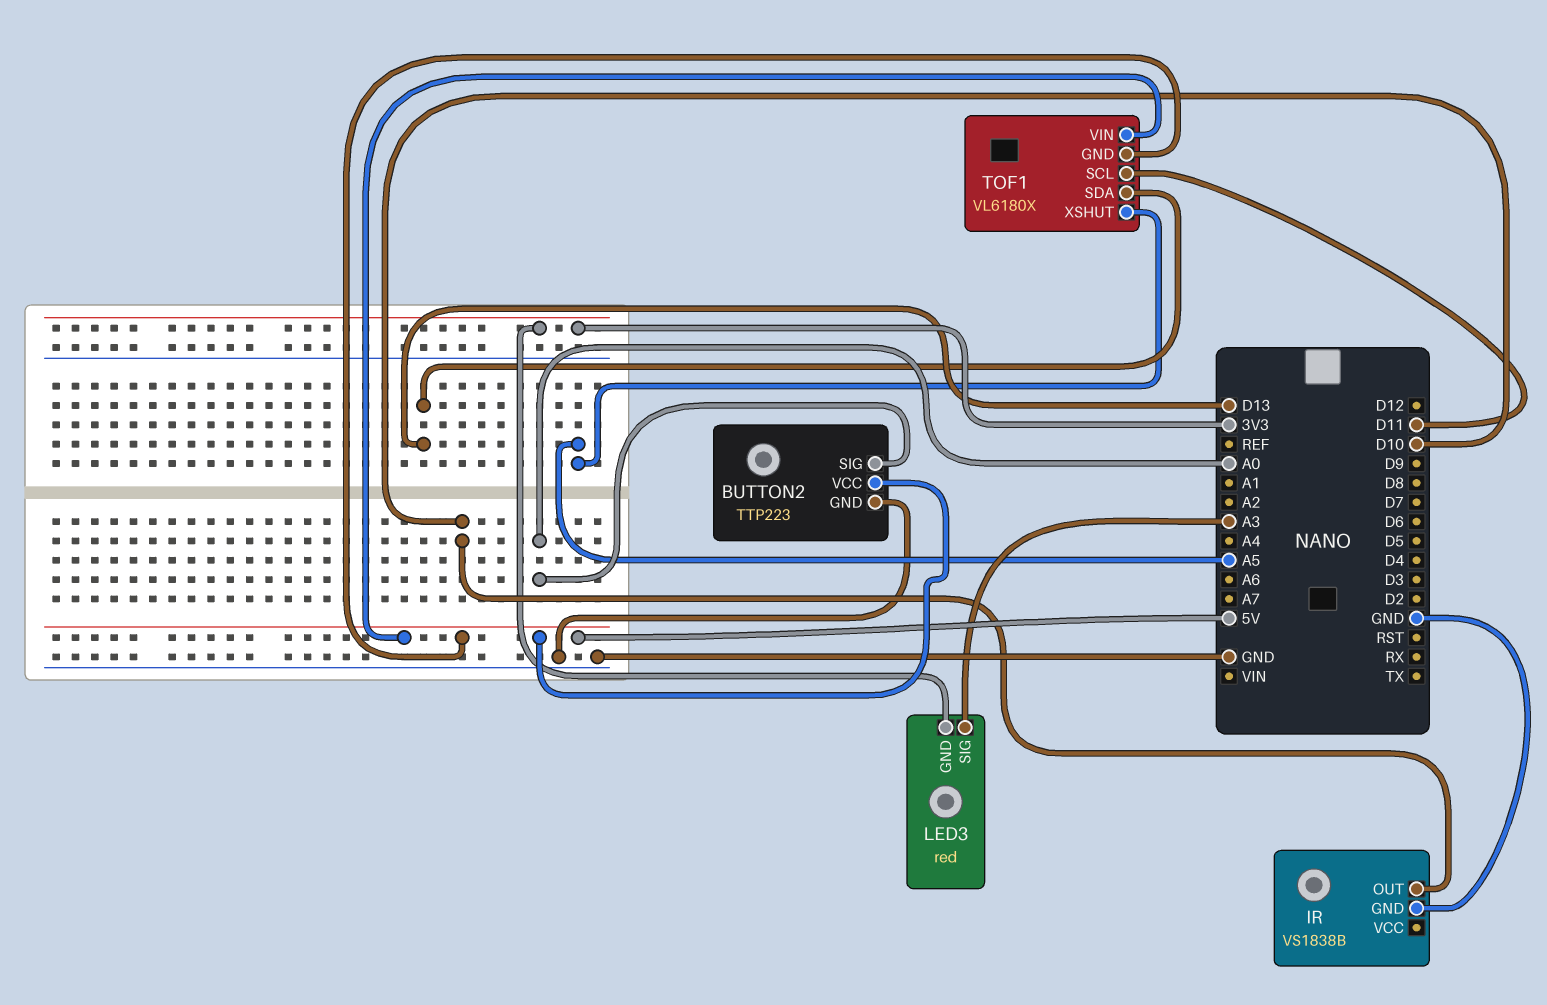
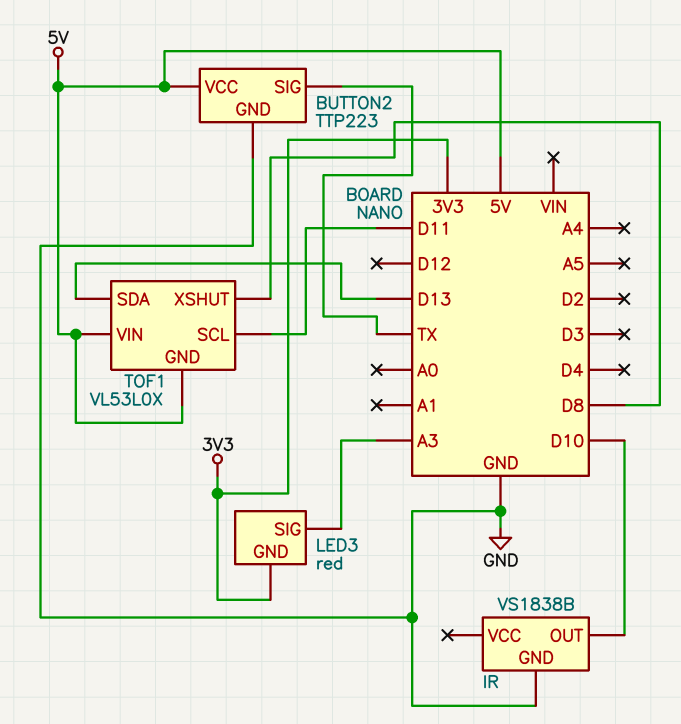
BUTTON2 pin SIG: A0 -> TX
TOF1: VL6180X -> VL53L0X
TOF1 pin XSHUT: A5 -> D8

